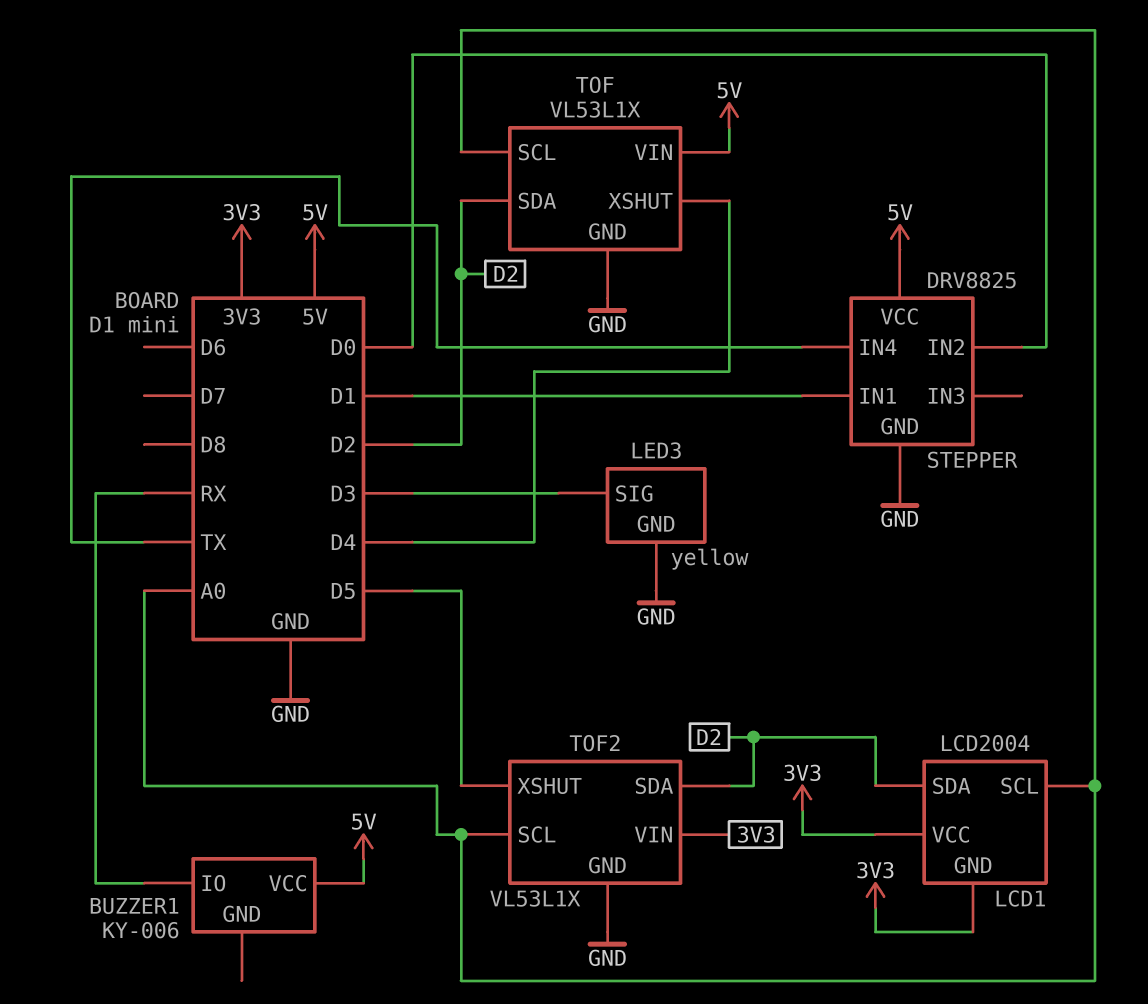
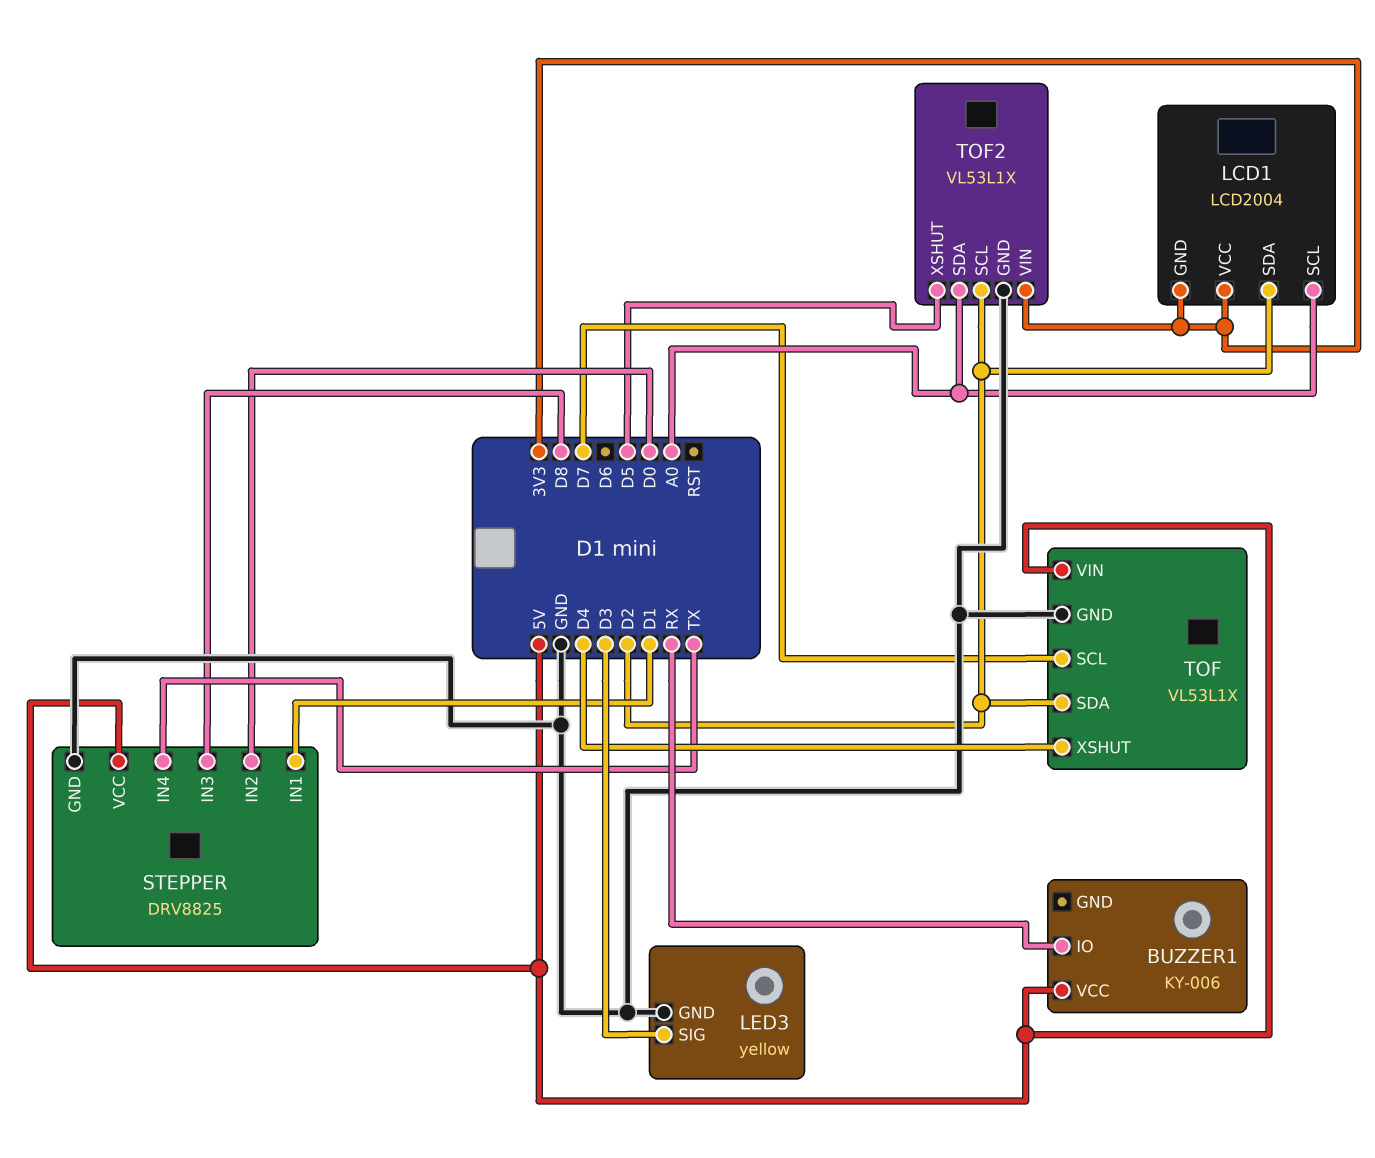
STEPPER pin IN3: none -> D8
TOF pin SCL: A0 -> D7
TOF2 pin SCL: A0 -> D2
TOF2 pin SDA: D2 -> A0

